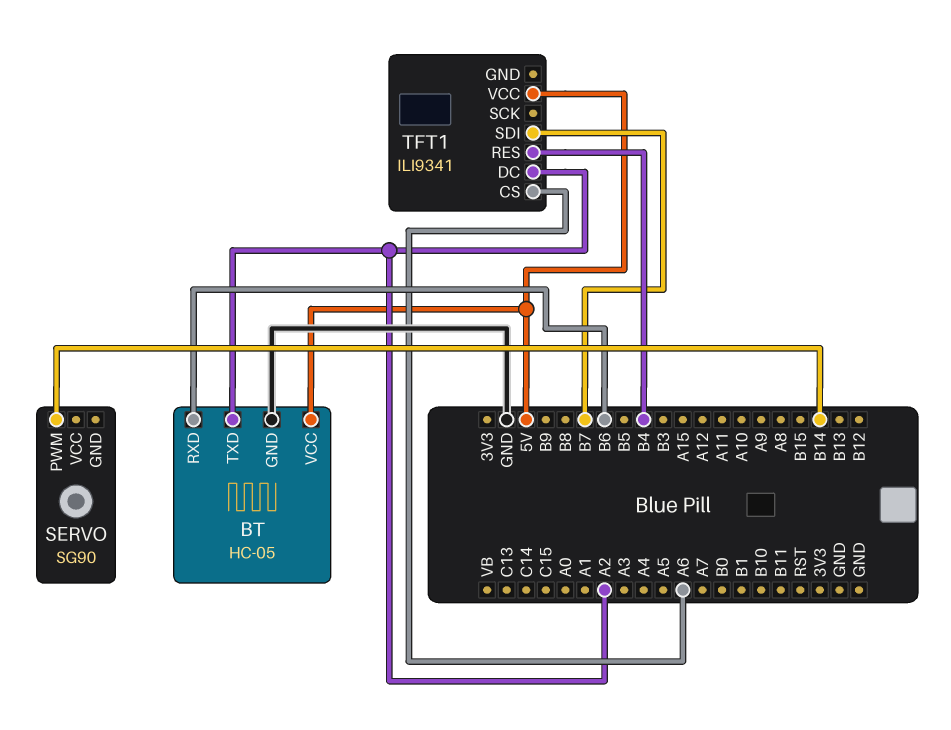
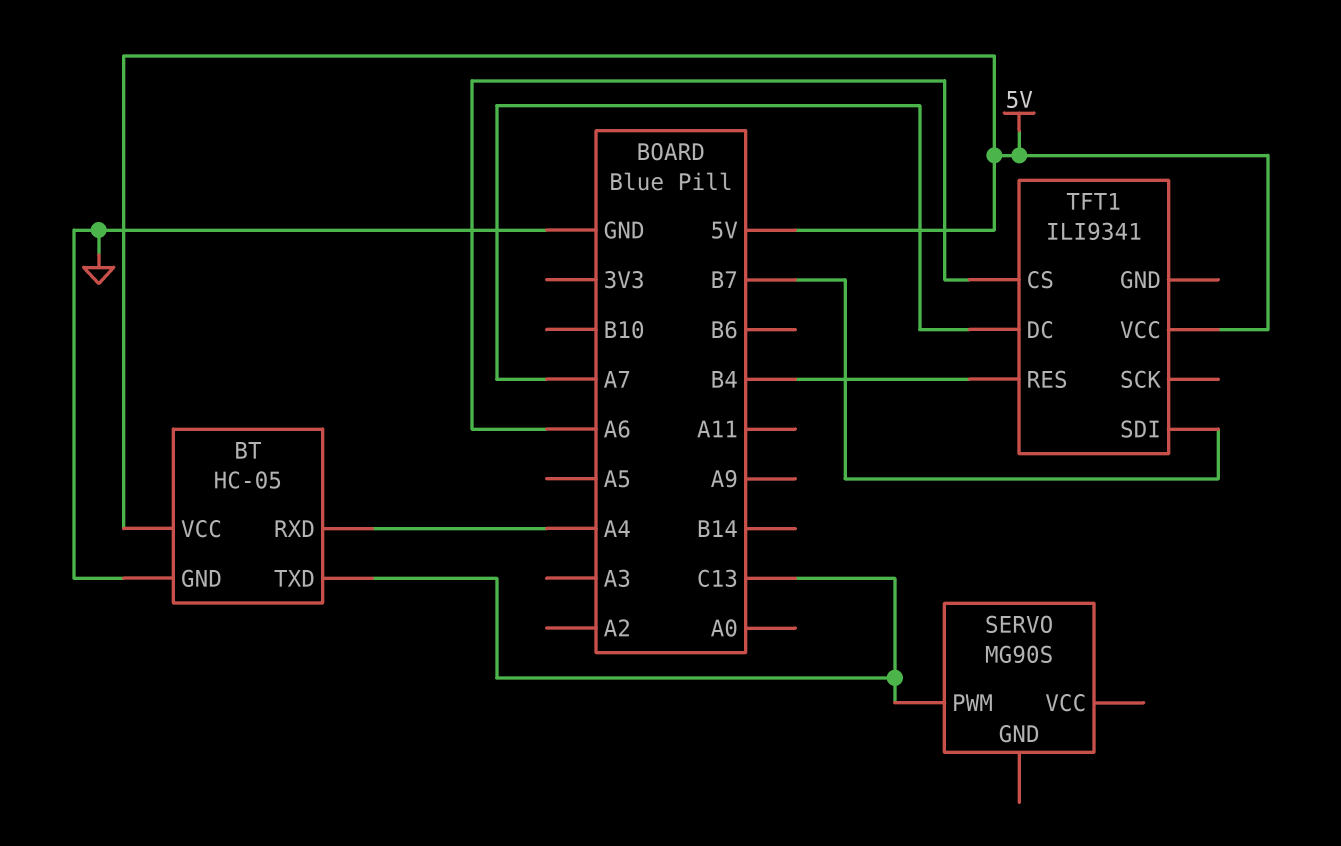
BT pin RXD: B6 -> A4
BT pin TXD: A2 -> C13
SERVO: SG90 -> MG90S
SERVO pin PWM: B14 -> C13
TFT1 pin DC: A2 -> A7

